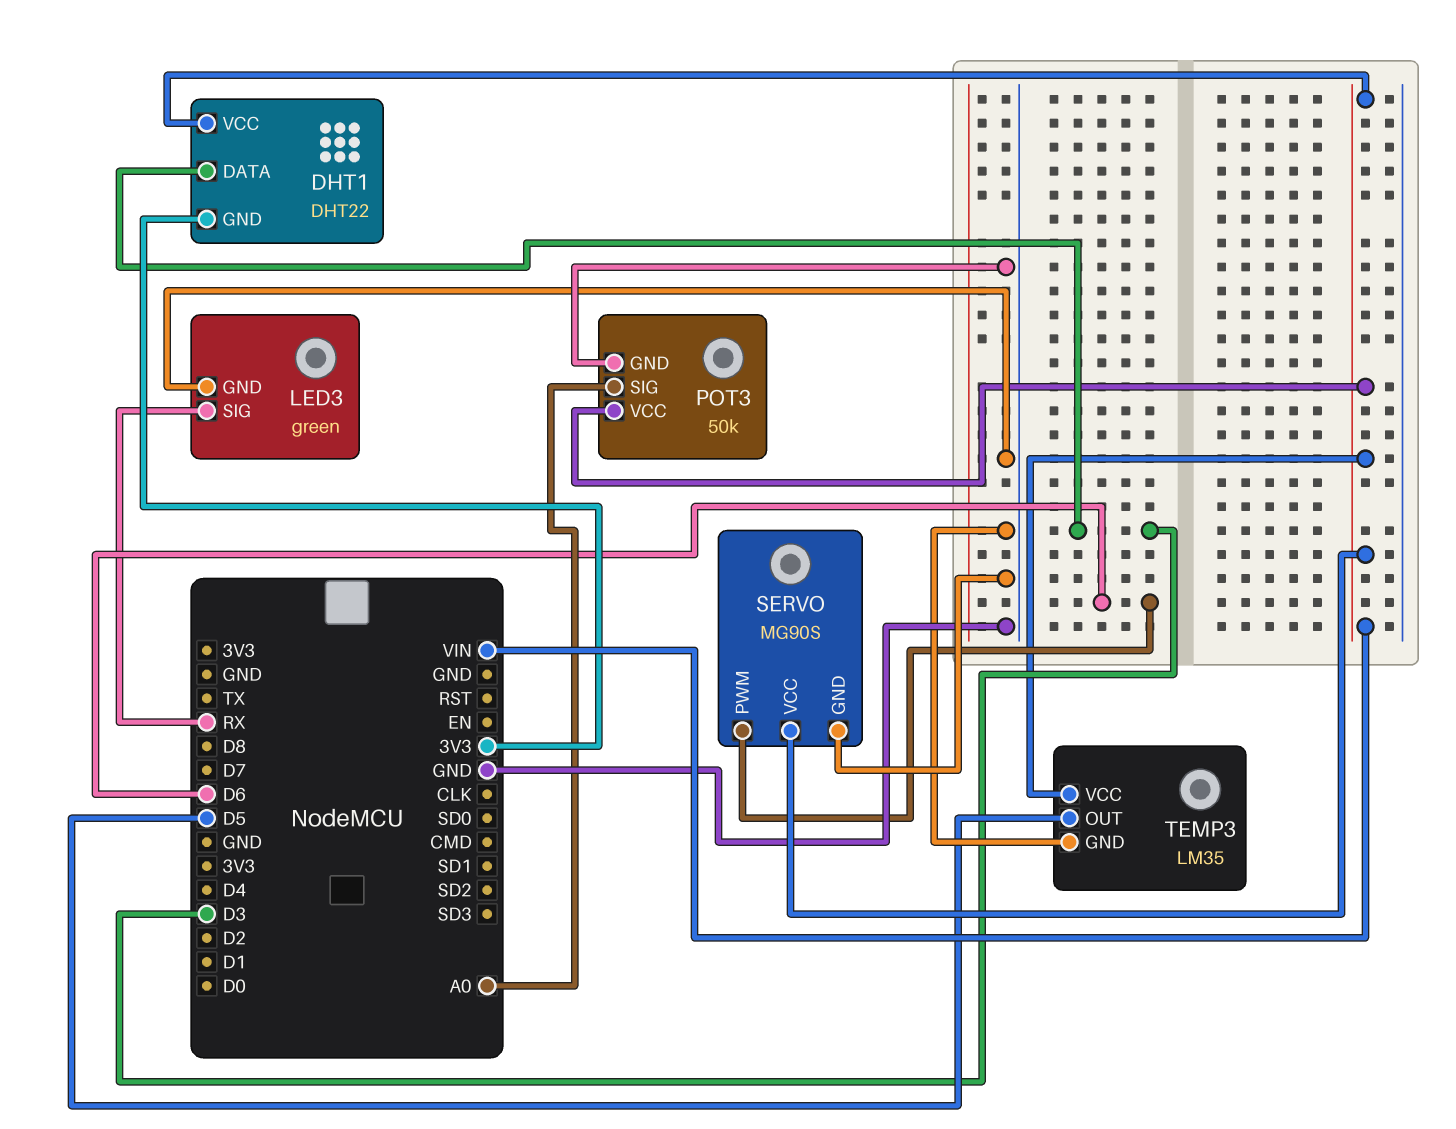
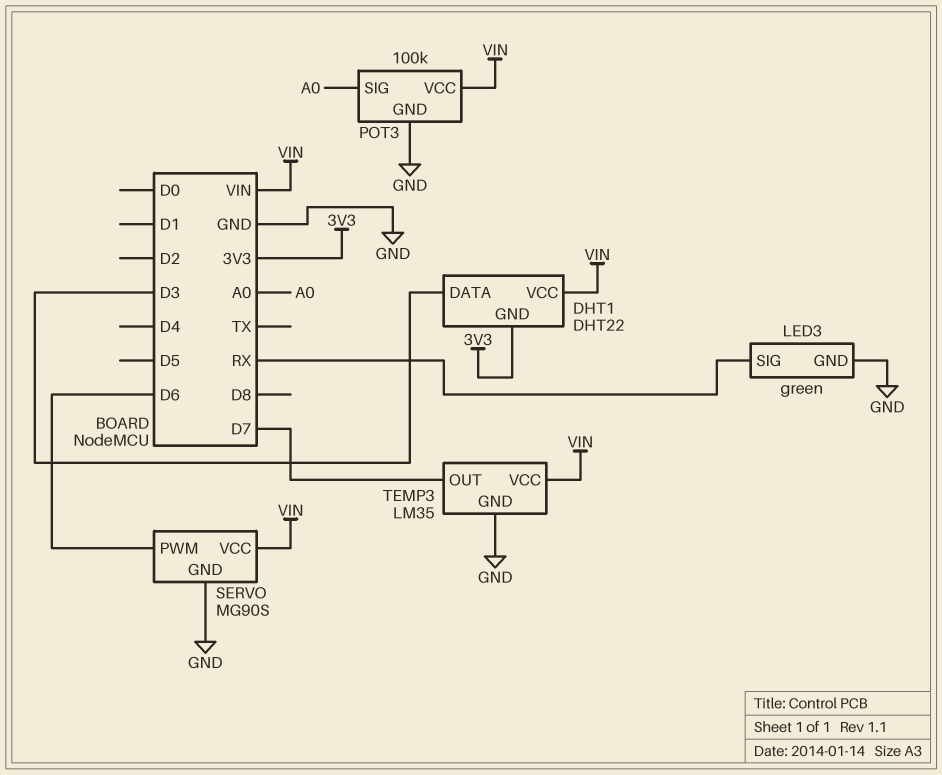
POT3: 50k -> 100k
TEMP3 pin OUT: D5 -> D7

